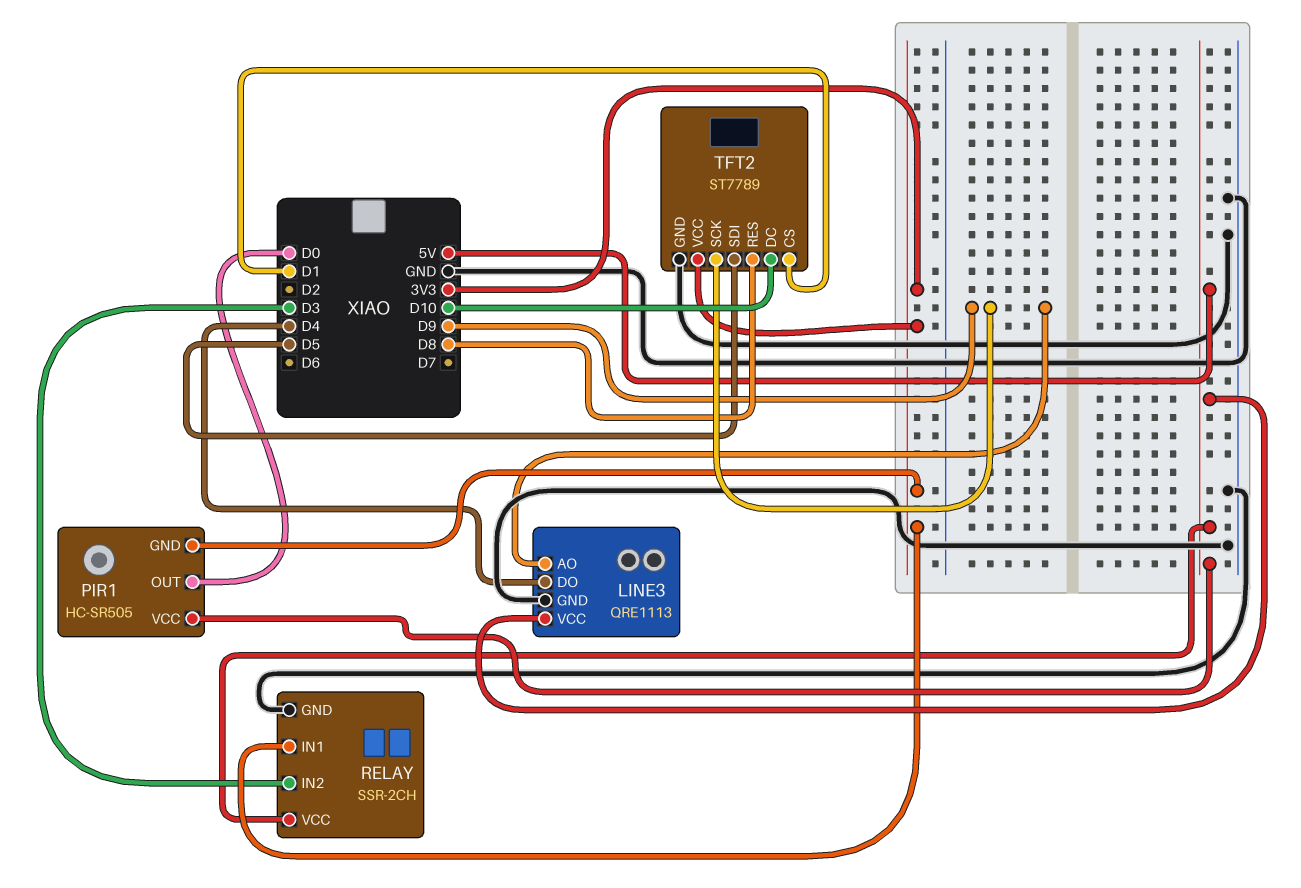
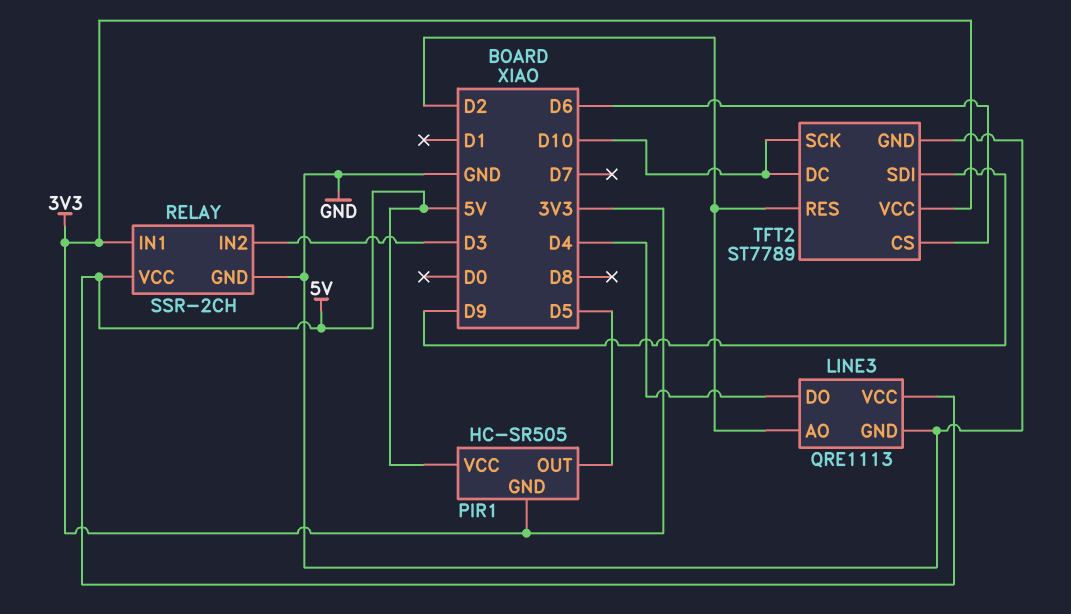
LINE3 pin AO: D9 -> D2
PIR1 pin OUT: D0 -> D5
TFT2 pin CS: D1 -> D6
TFT2 pin RES: D8 -> D2
TFT2 pin SCK: D9 -> D10
TFT2 pin SDI: D5 -> D9

